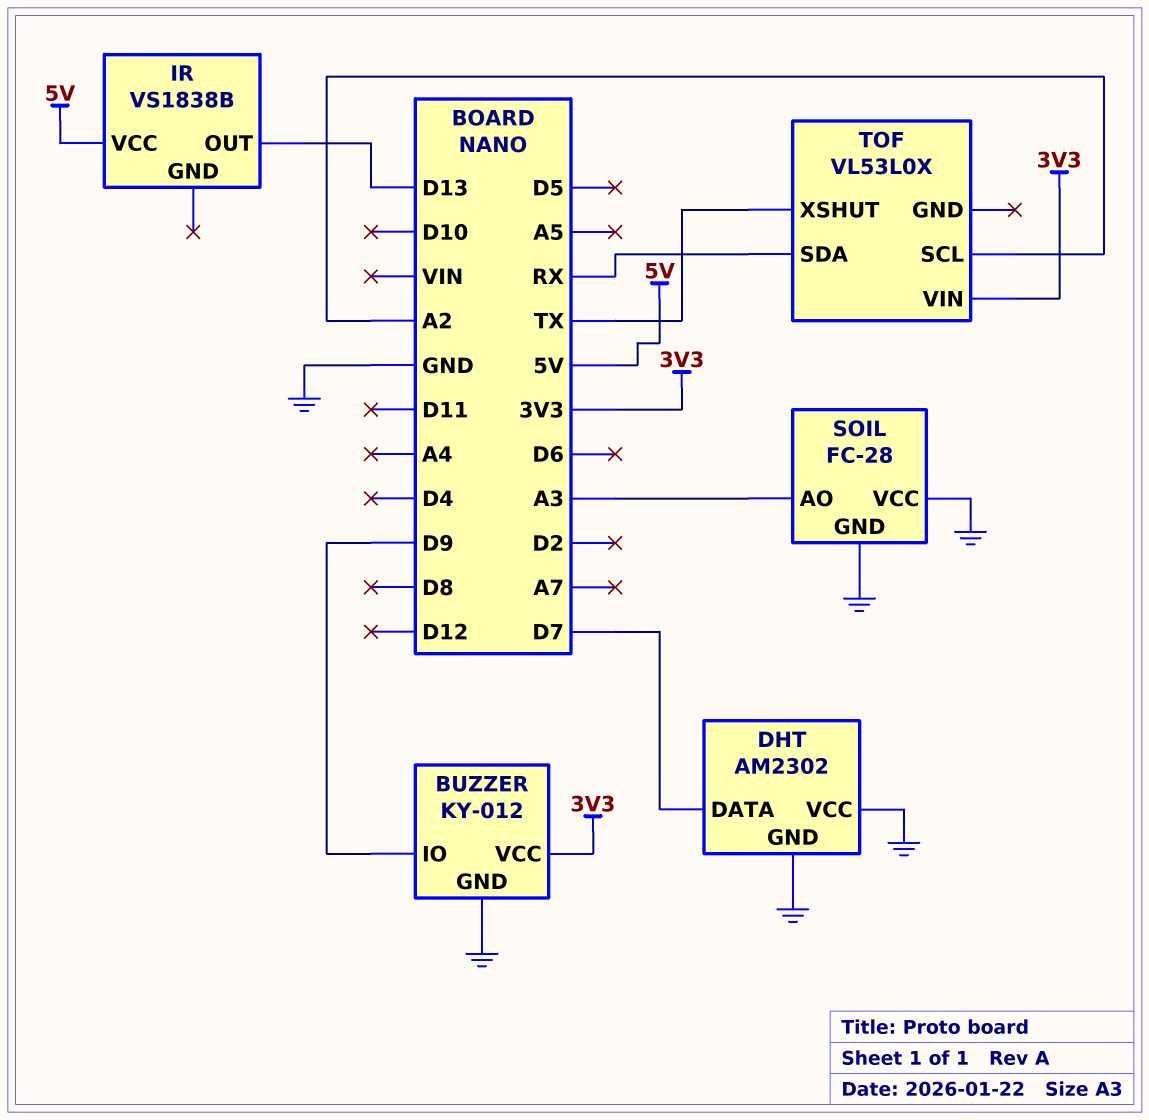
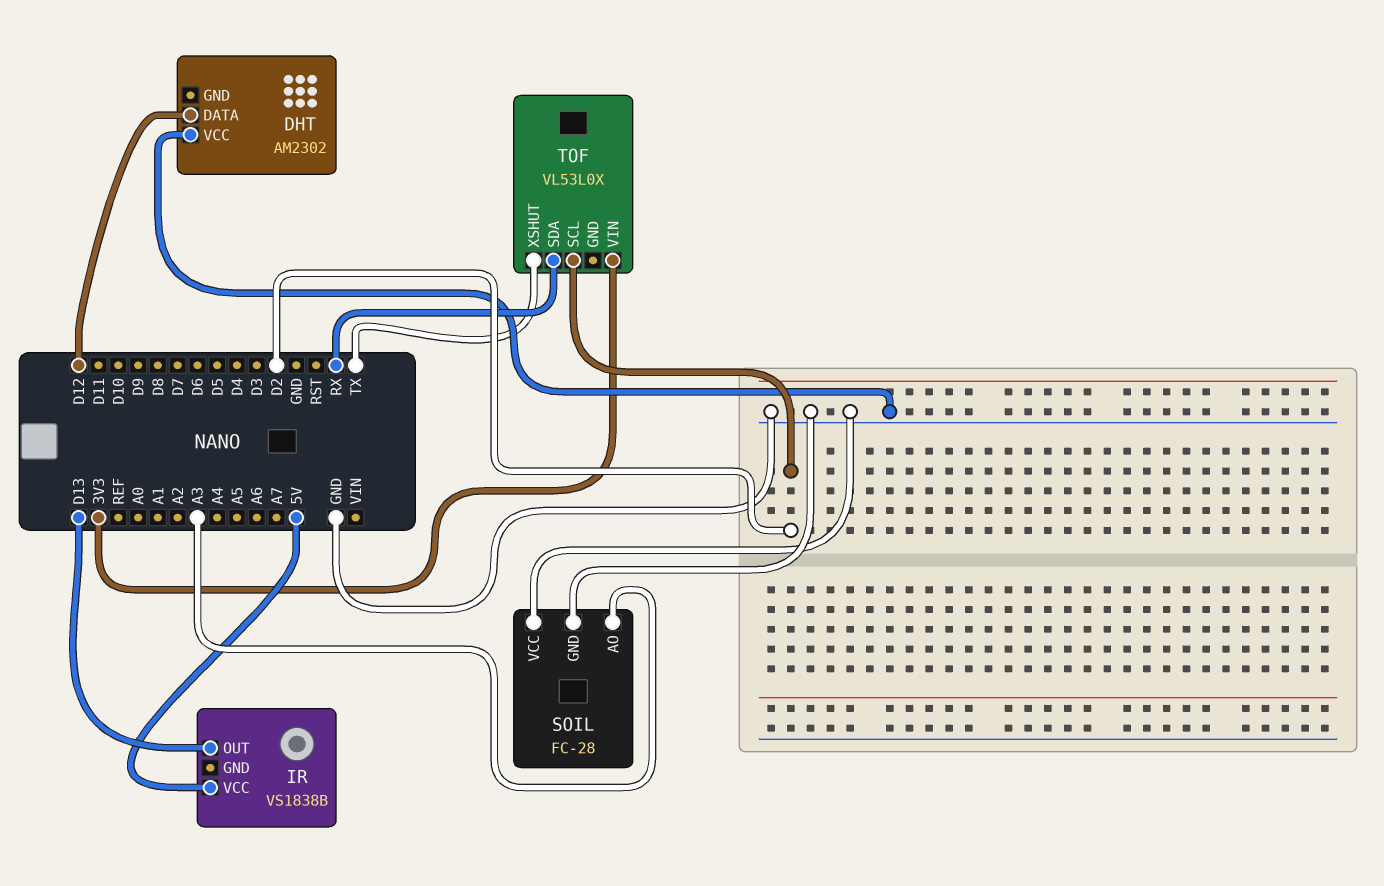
BUZZER: KY-012 -> none
BUZZER pin GND: GND -> none
BUZZER pin IO: D9 -> none
BUZZER pin VCC: 3V3 -> none
DHT pin DATA: D7 -> D12
DHT pin GND: GND -> none
TOF pin SCL: A2 -> D2

